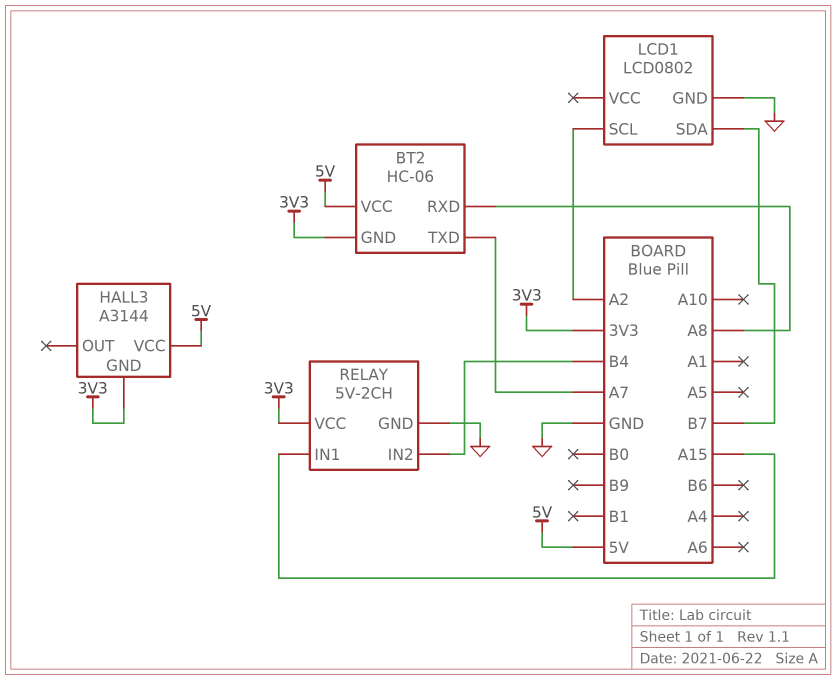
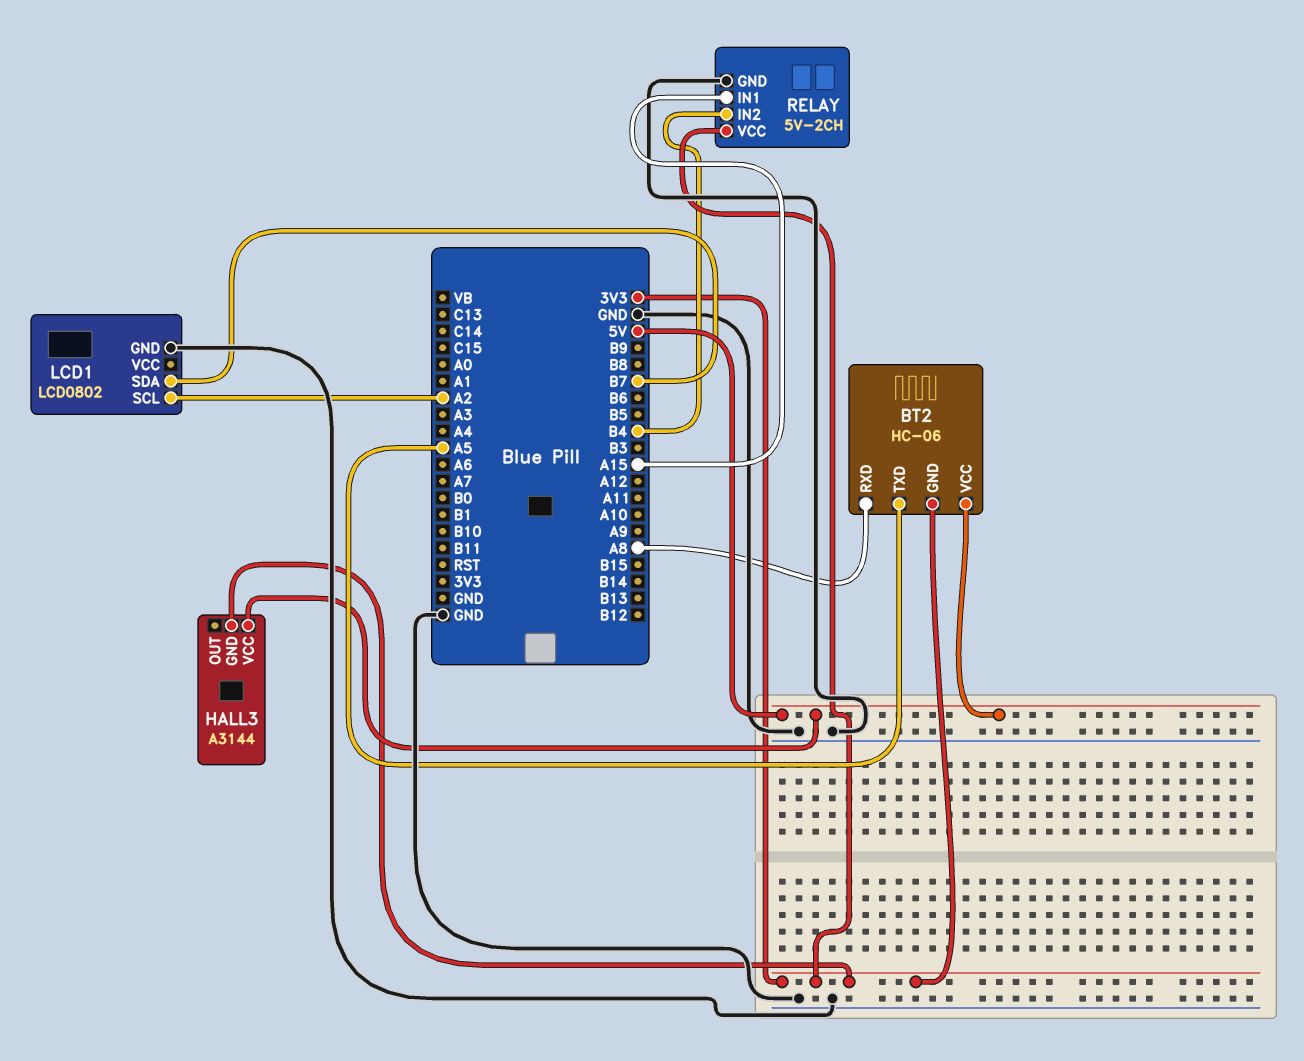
BT2 pin TXD: A7 -> A5

